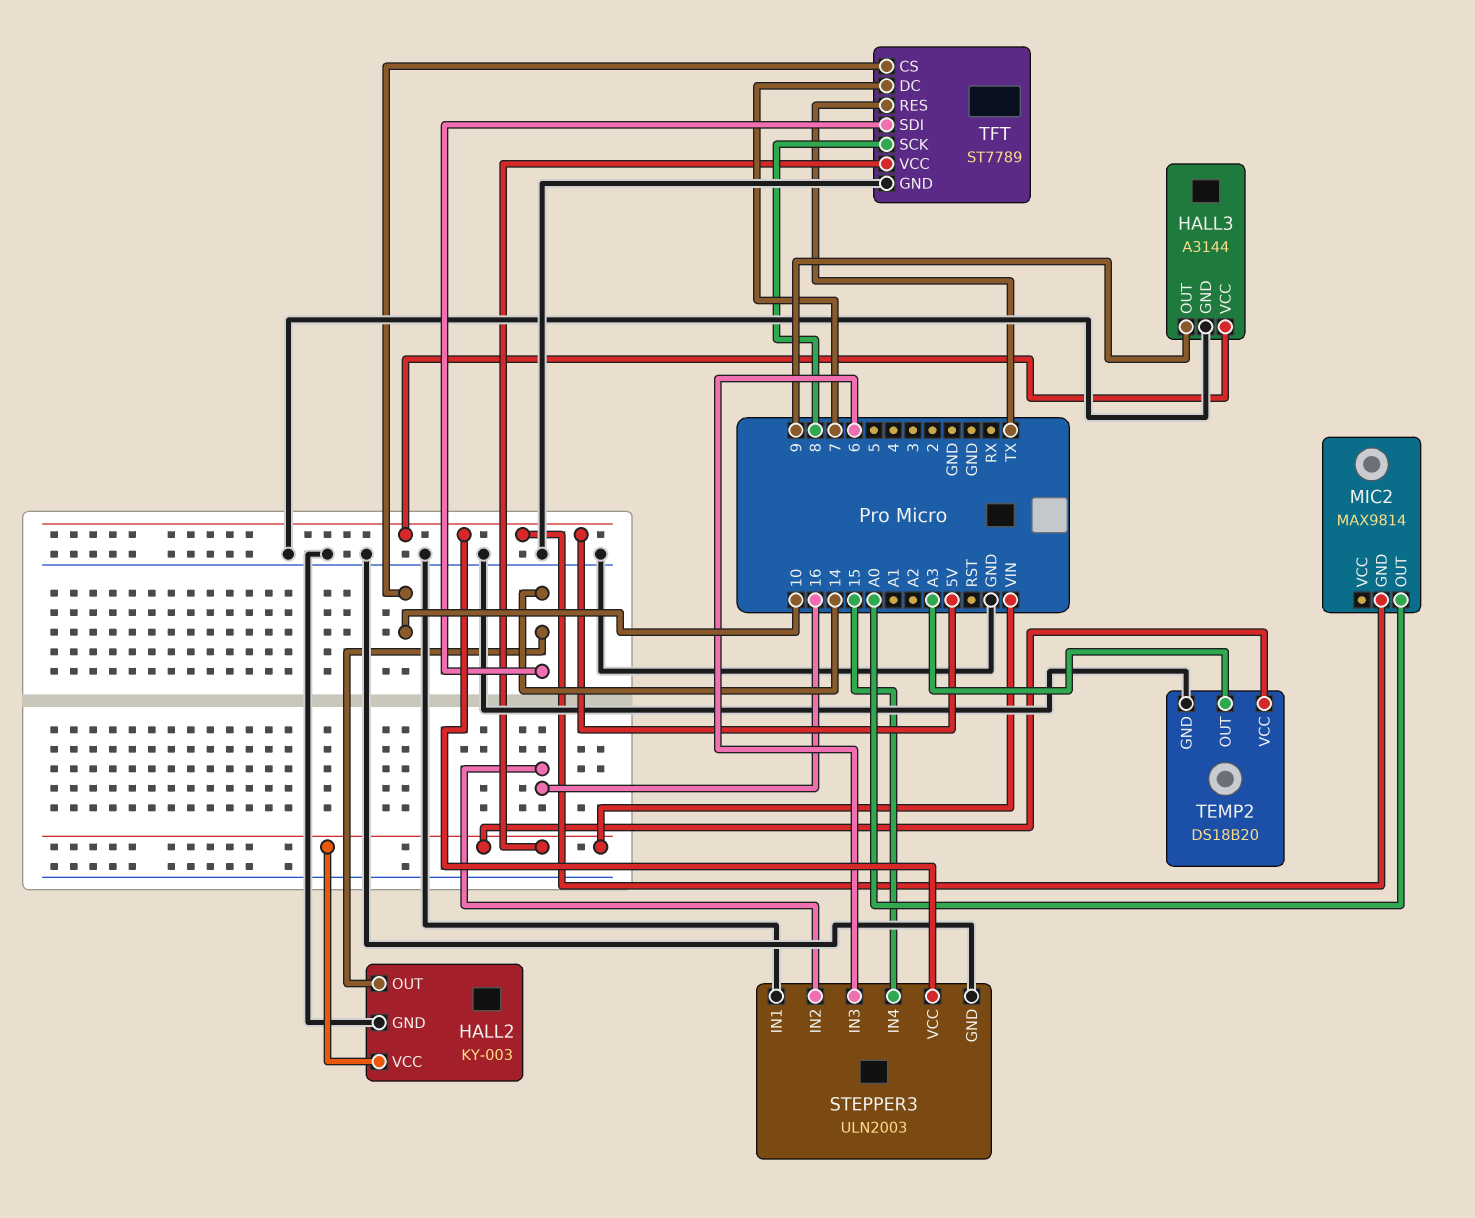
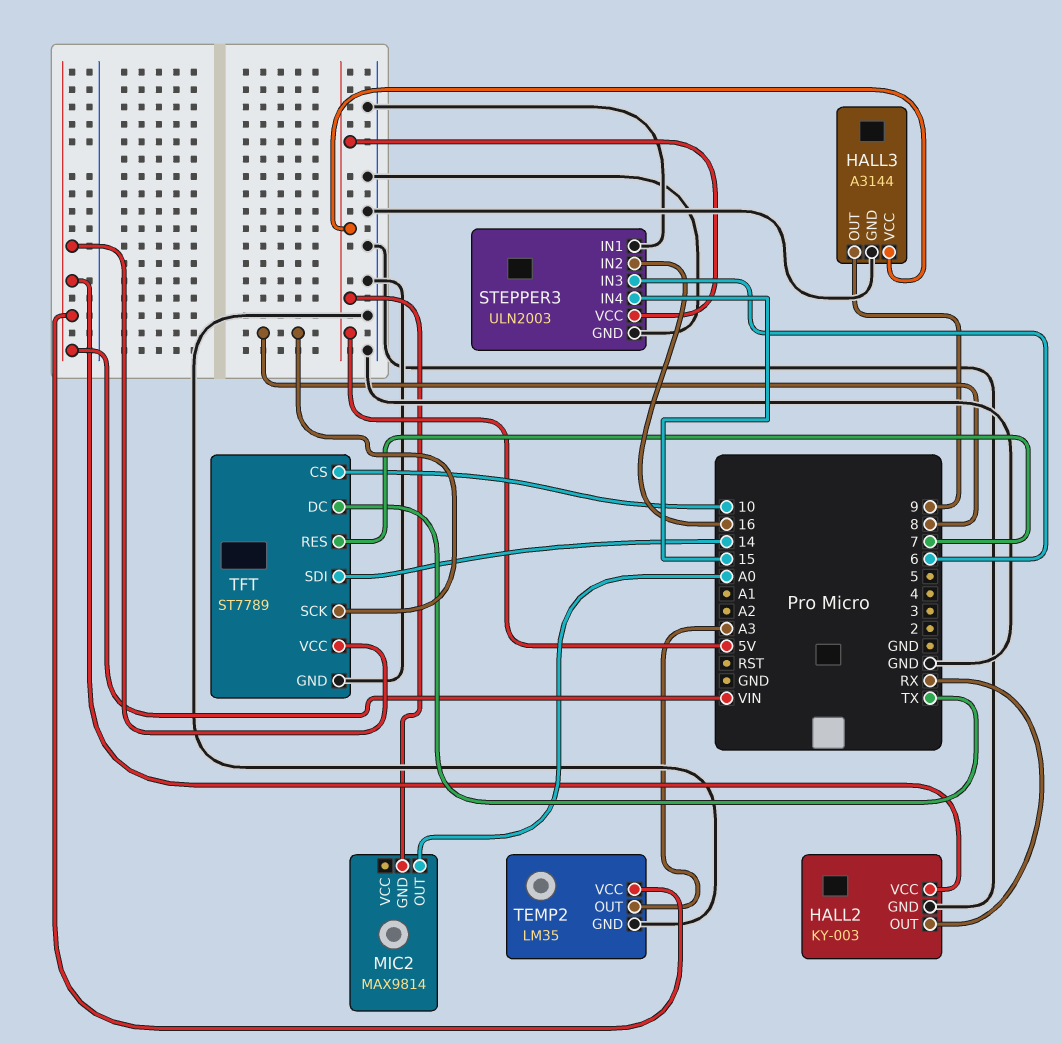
HALL2 pin OUT: 14 -> RX
TEMP2: DS18B20 -> LM35
TFT pin DC: 7 -> TX
TFT pin RES: TX -> 7

